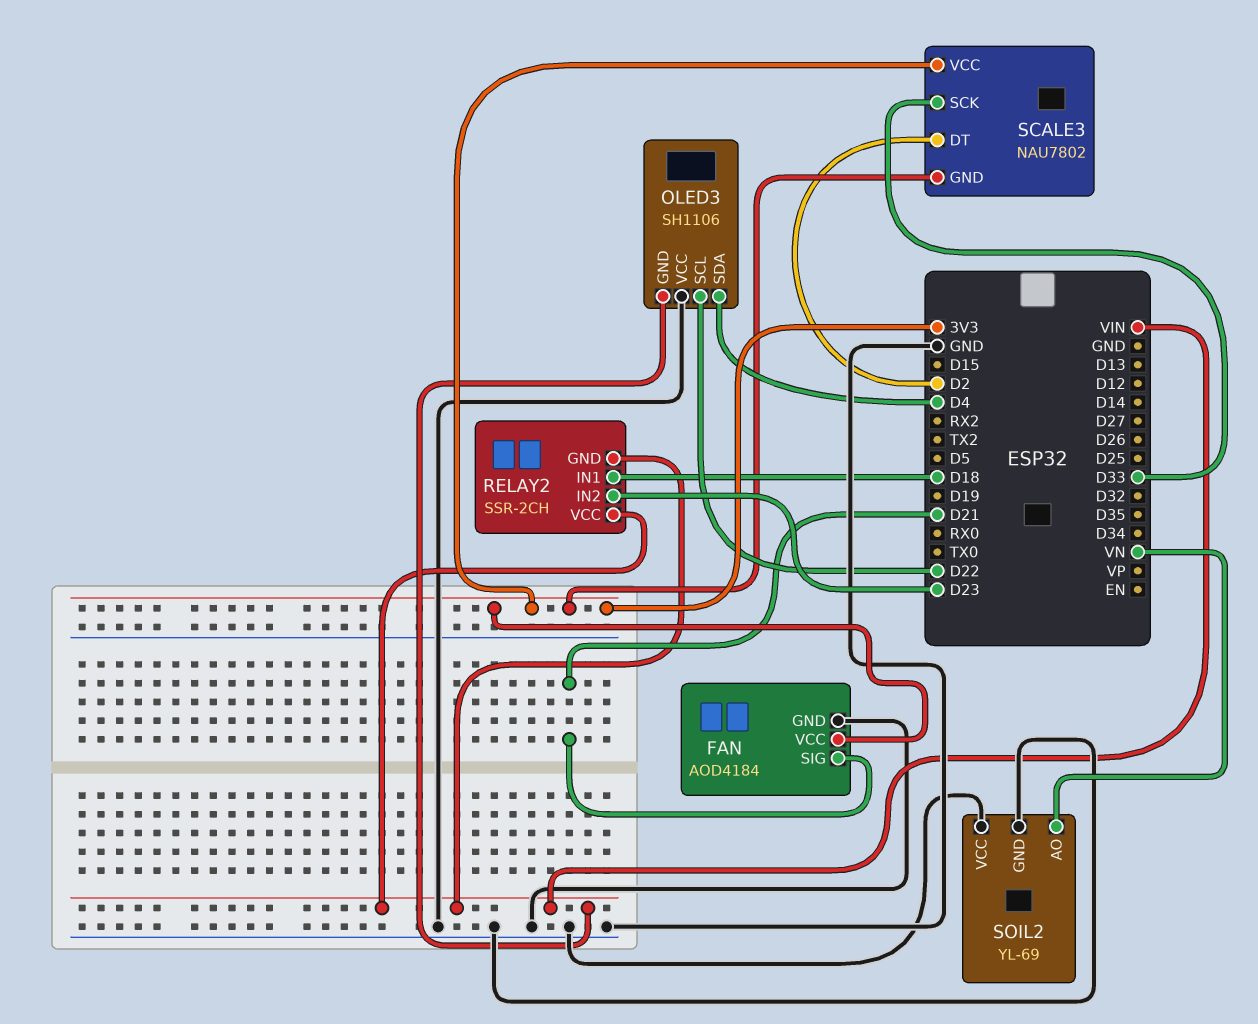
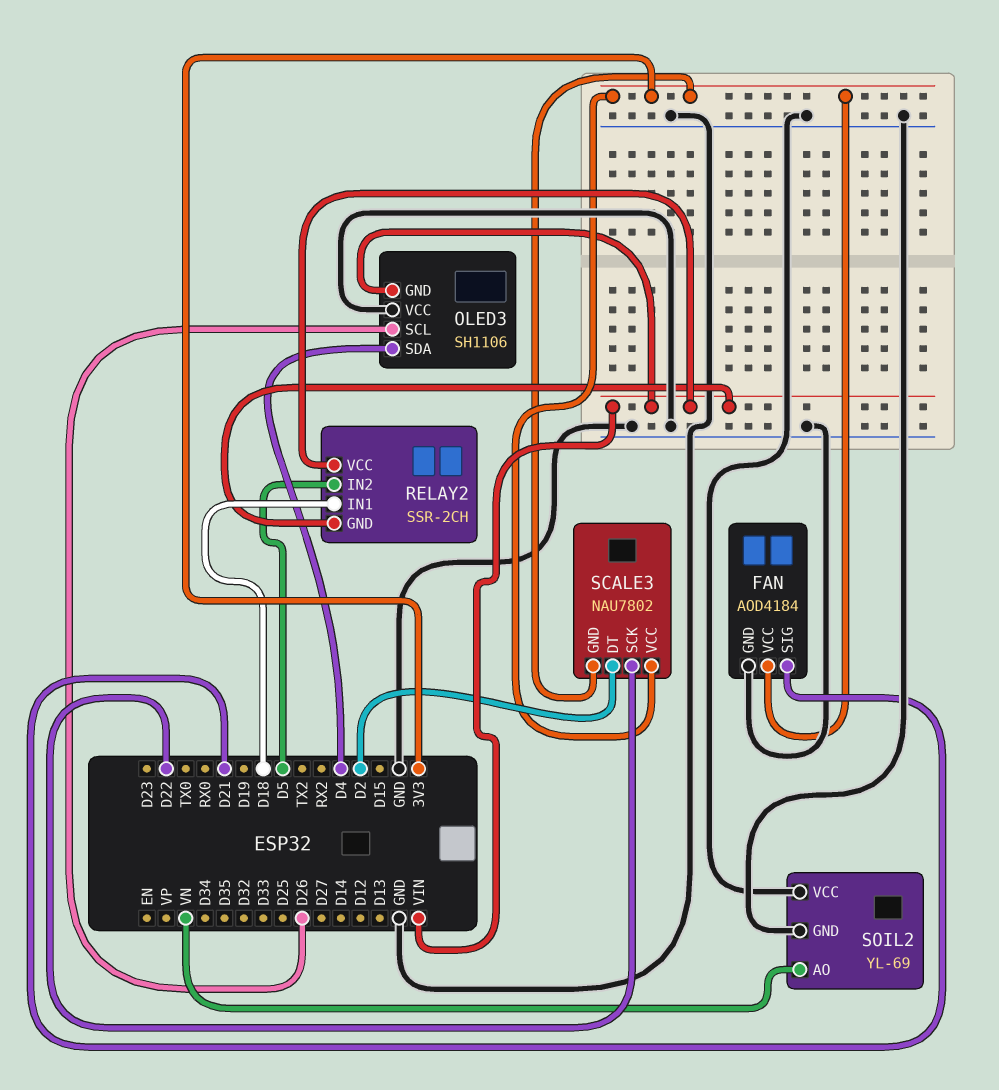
OLED3 pin SCL: D22 -> D26
RELAY2 pin IN2: D23 -> D5
SCALE3 pin SCK: D33 -> D22

